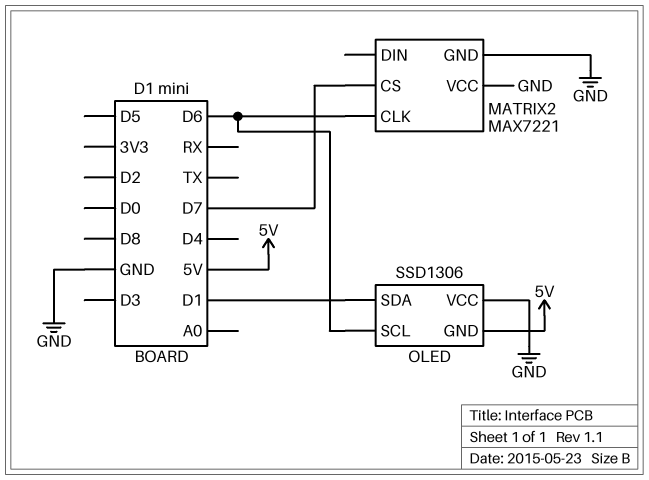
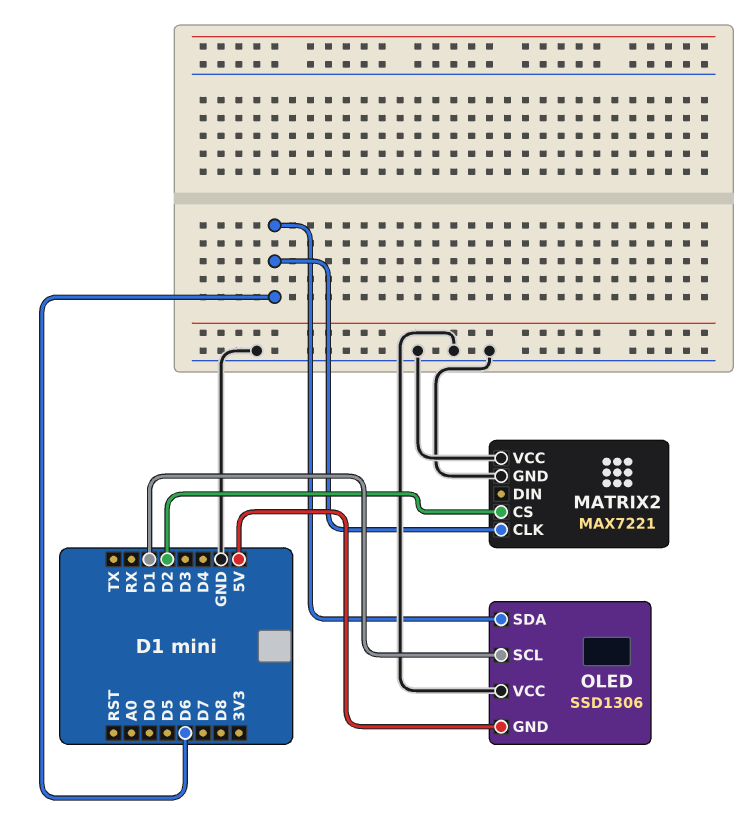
MATRIX2 pin CS: D7 -> D2
OLED pin SCL: D6 -> D1
OLED pin SDA: D1 -> D6

